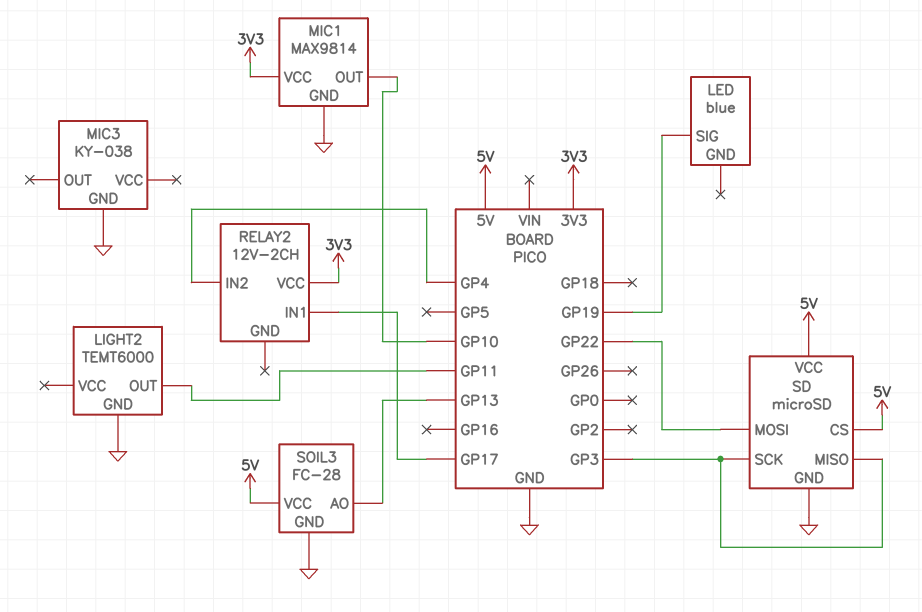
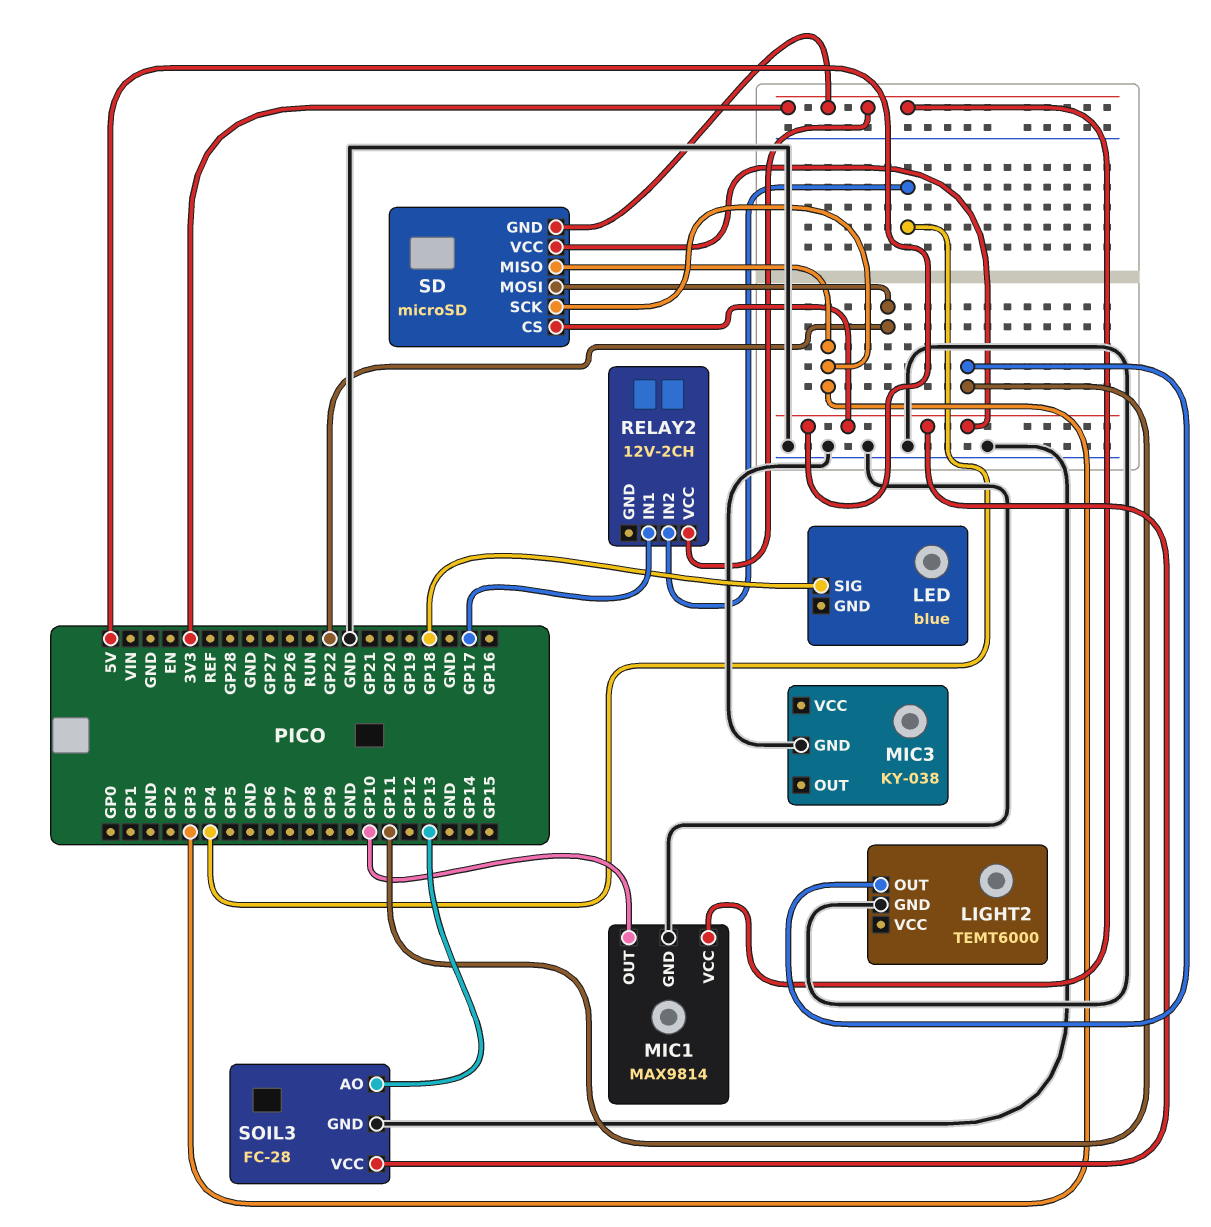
LED pin SIG: GP19 -> GP18
SD pin GND: GND -> 3V3

